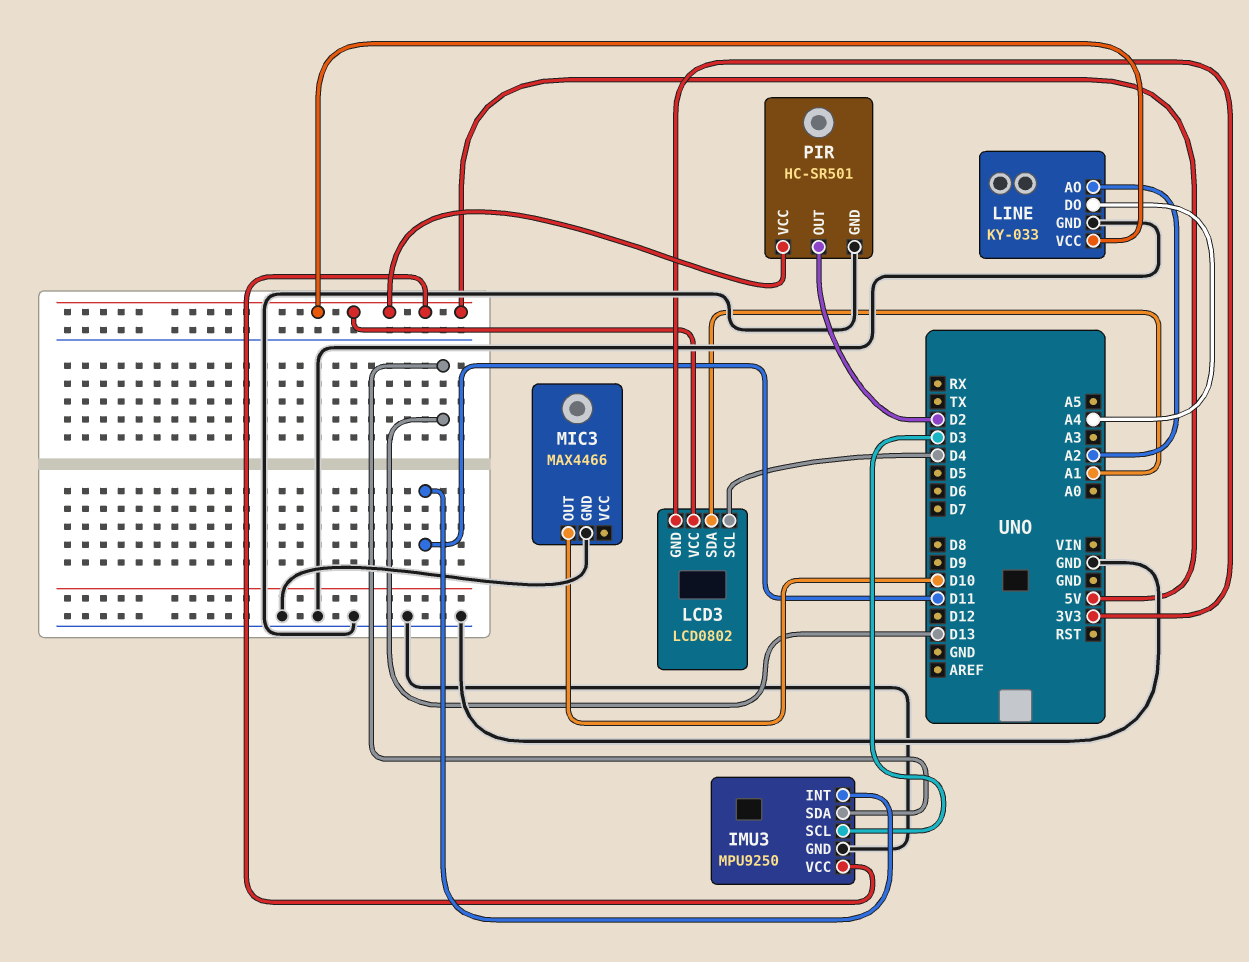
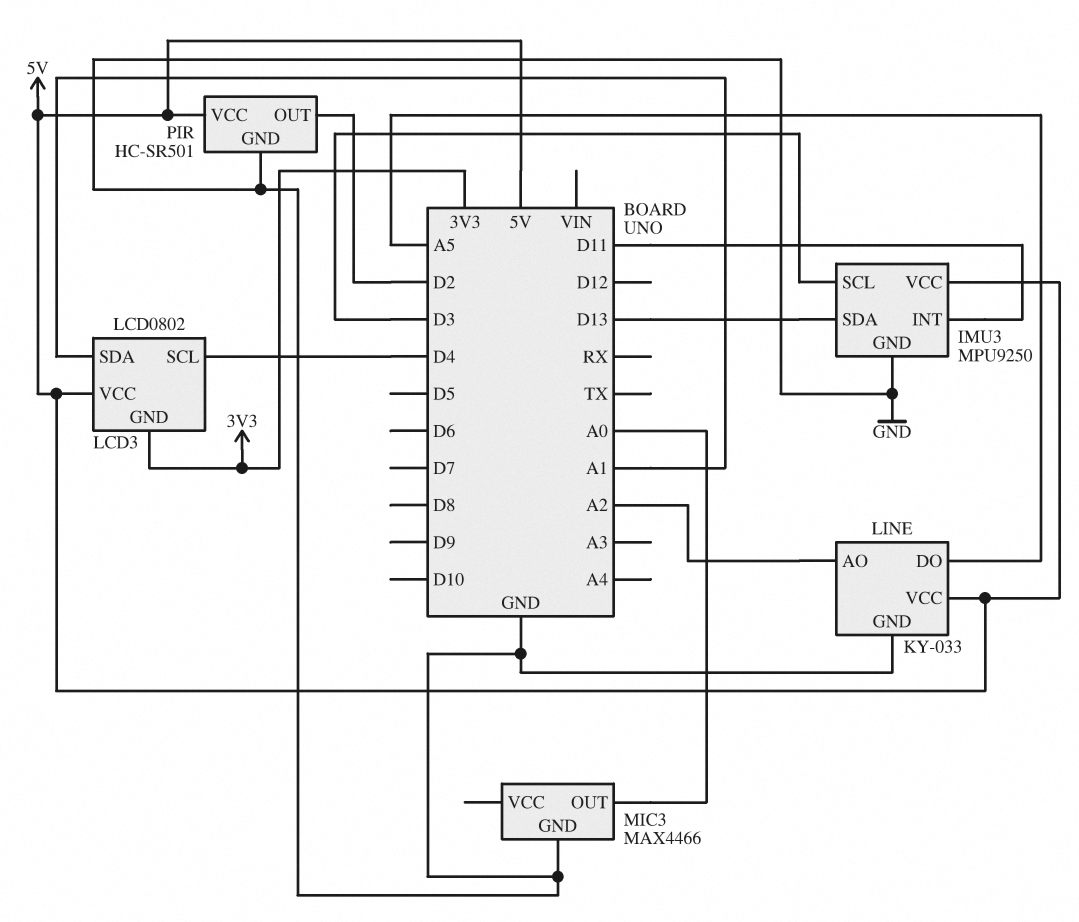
LINE pin DO: A4 -> A5
MIC3 pin OUT: D10 -> A0

